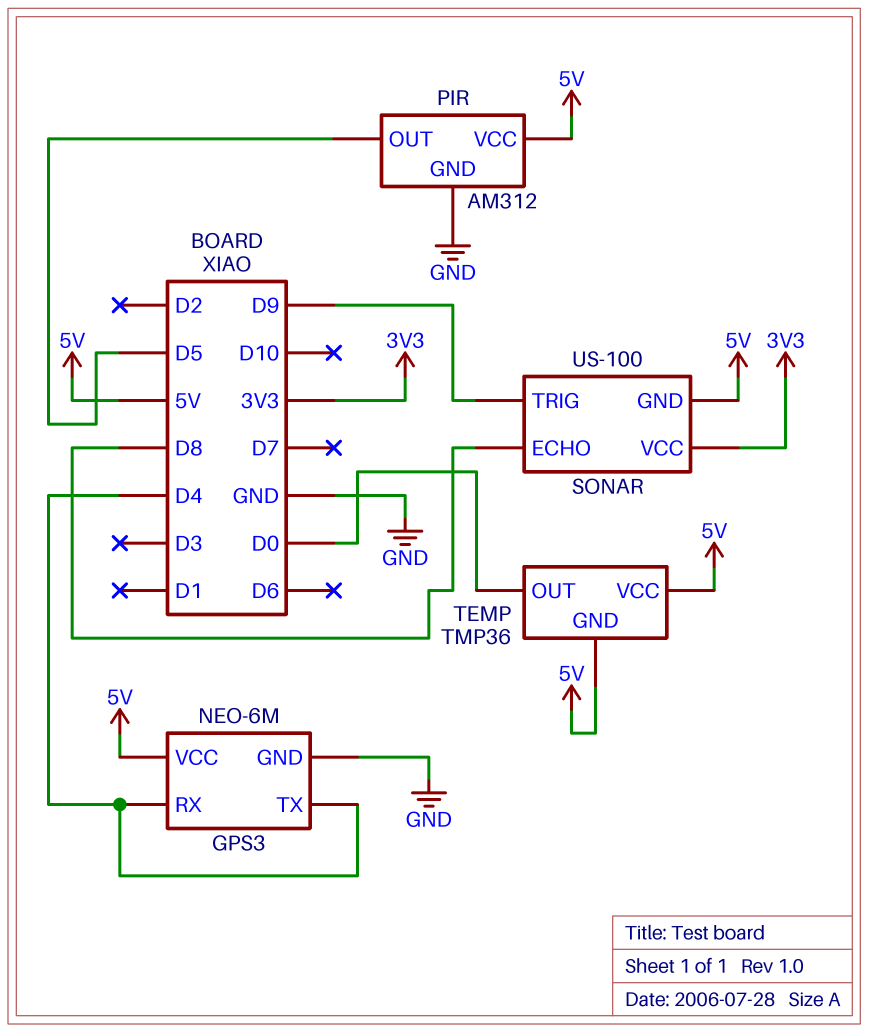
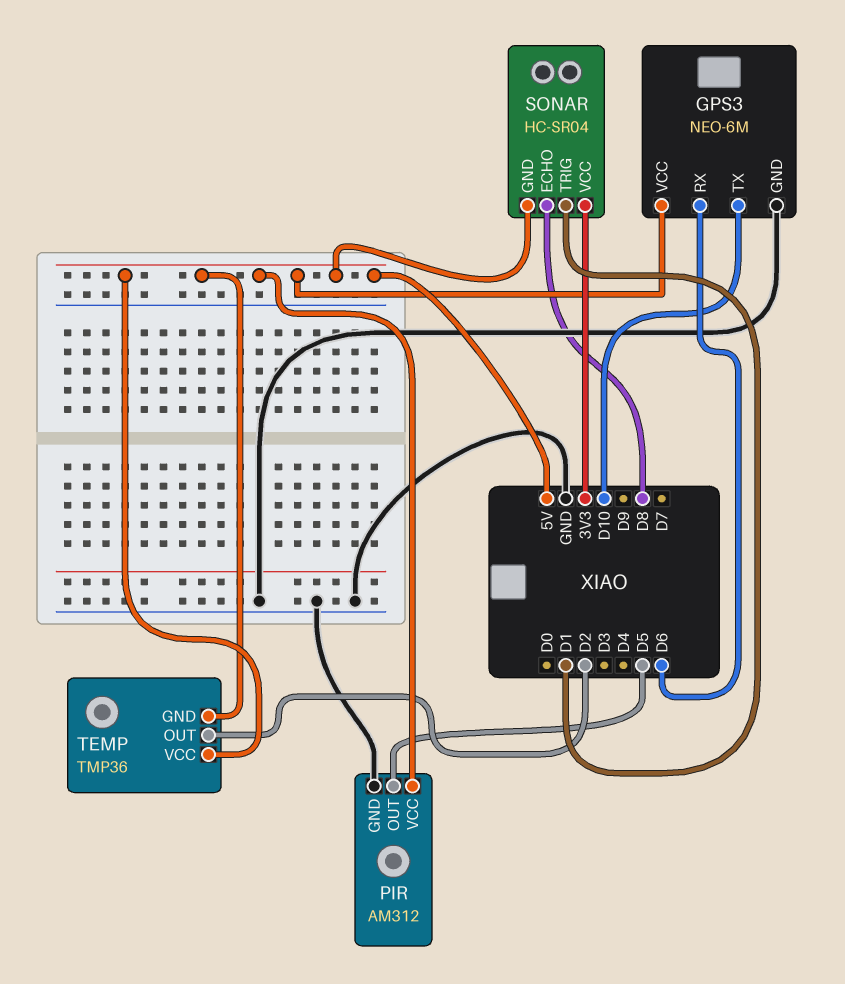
GPS3 pin RX: D4 -> D6
GPS3 pin TX: D4 -> D10
SONAR: US-100 -> HC-SR04
SONAR pin TRIG: D9 -> D1
TEMP pin OUT: D0 -> D2

